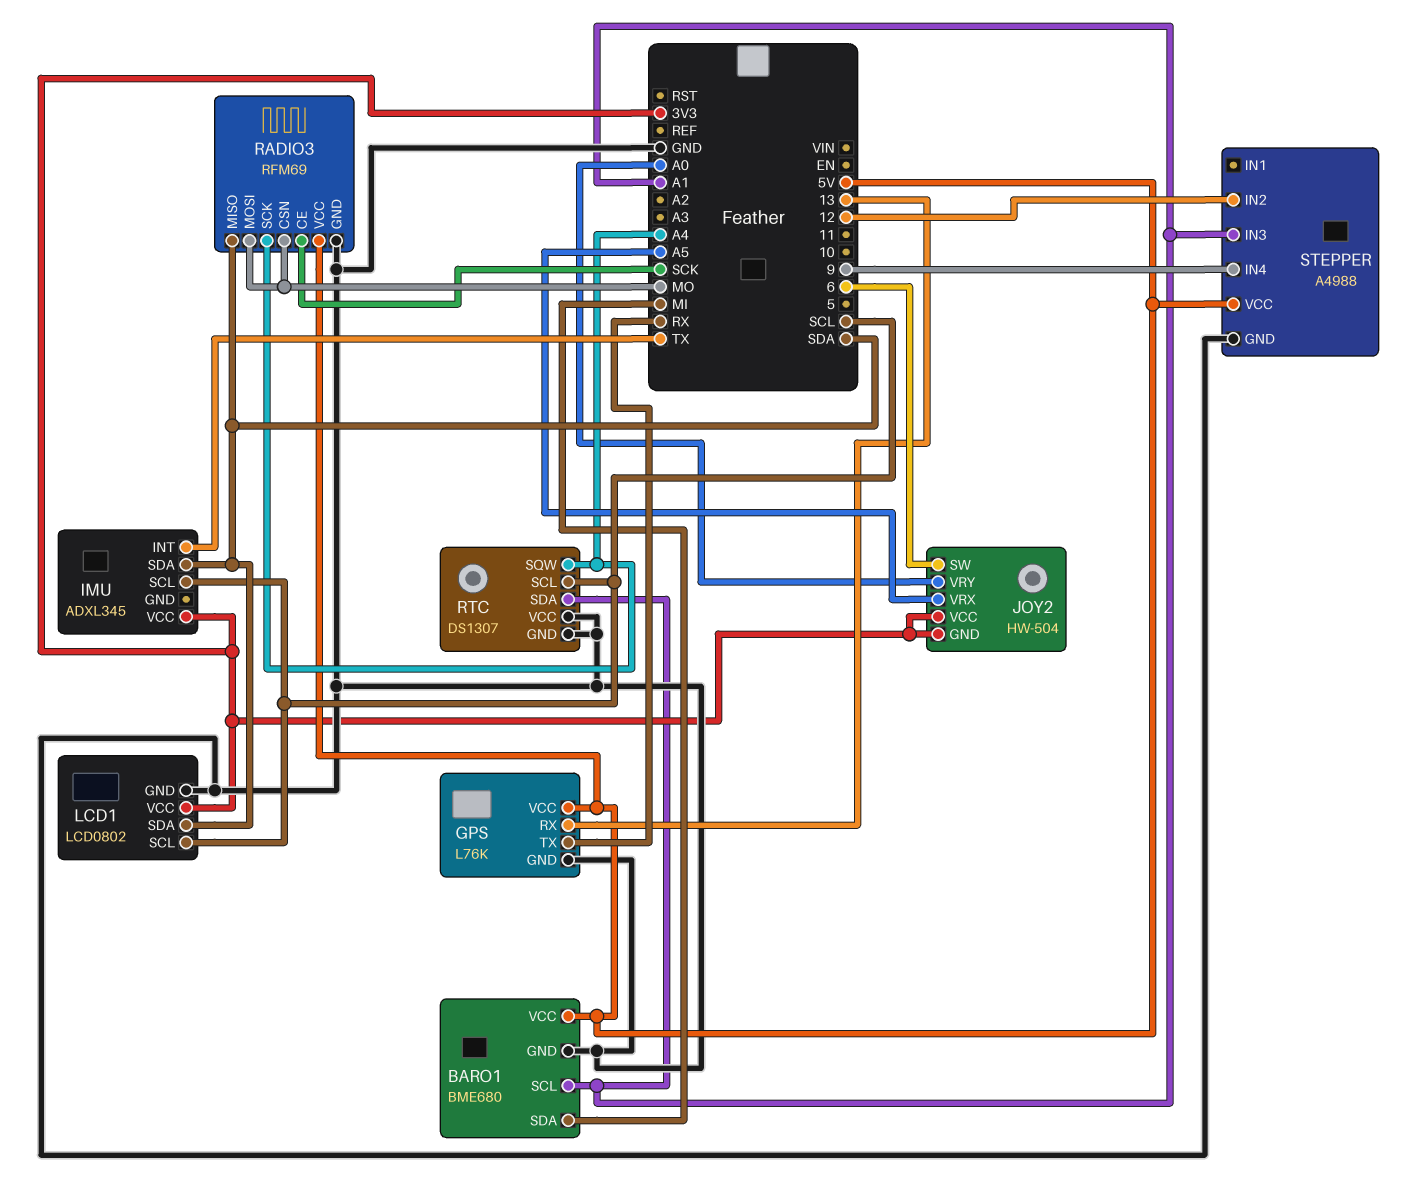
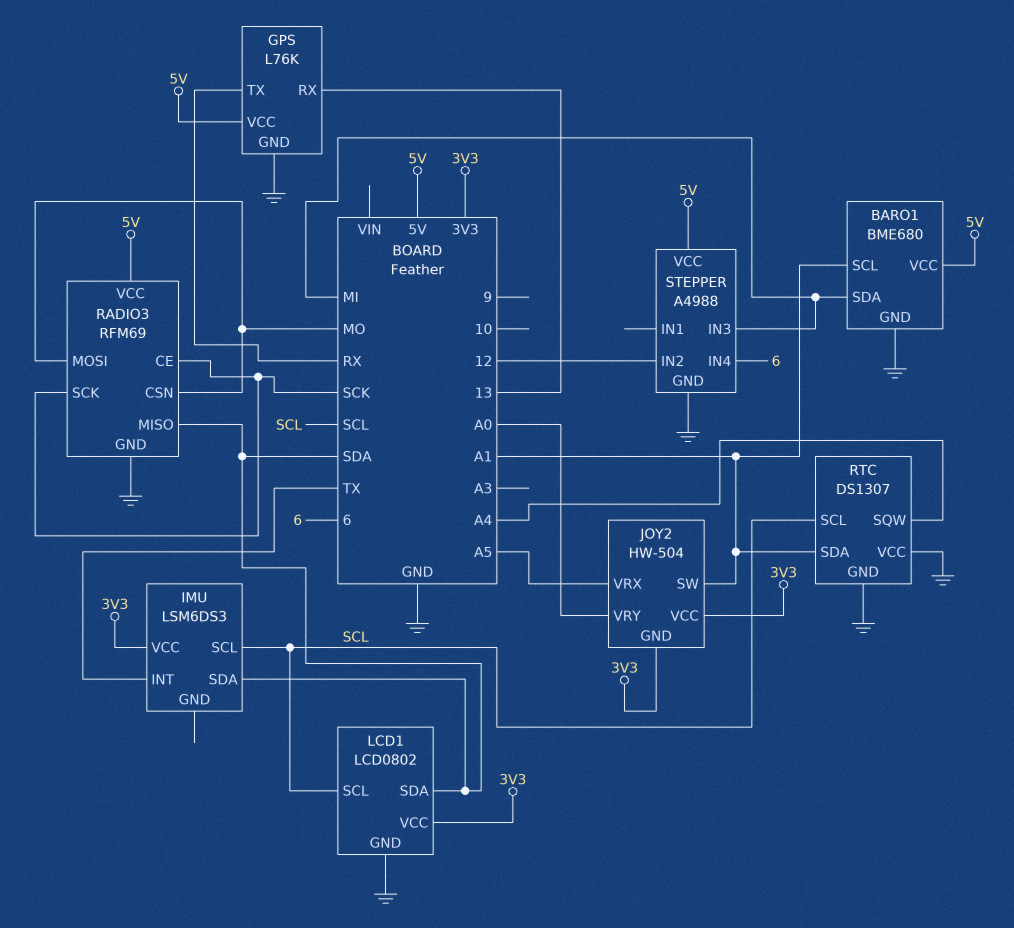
IMU: ADXL345 -> LSM6DS3
JOY2 pin SW: 6 -> A1
RADIO3 pin SCK: A4 -> SCK
STEPPER pin IN3: A1 -> MI
STEPPER pin IN4: 9 -> 6

